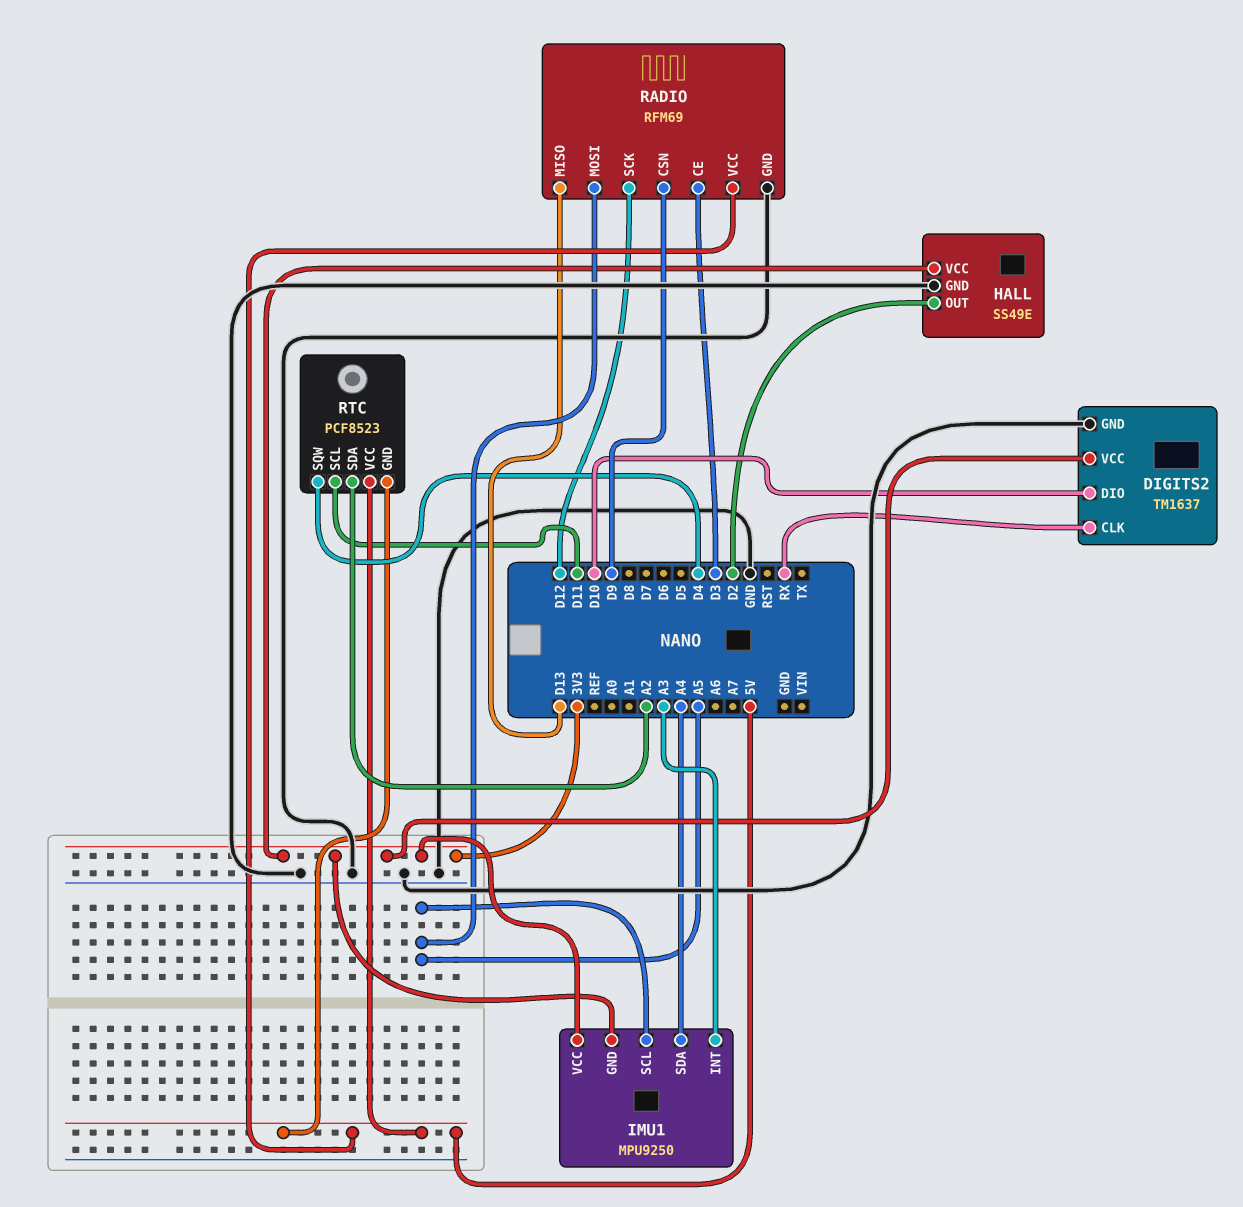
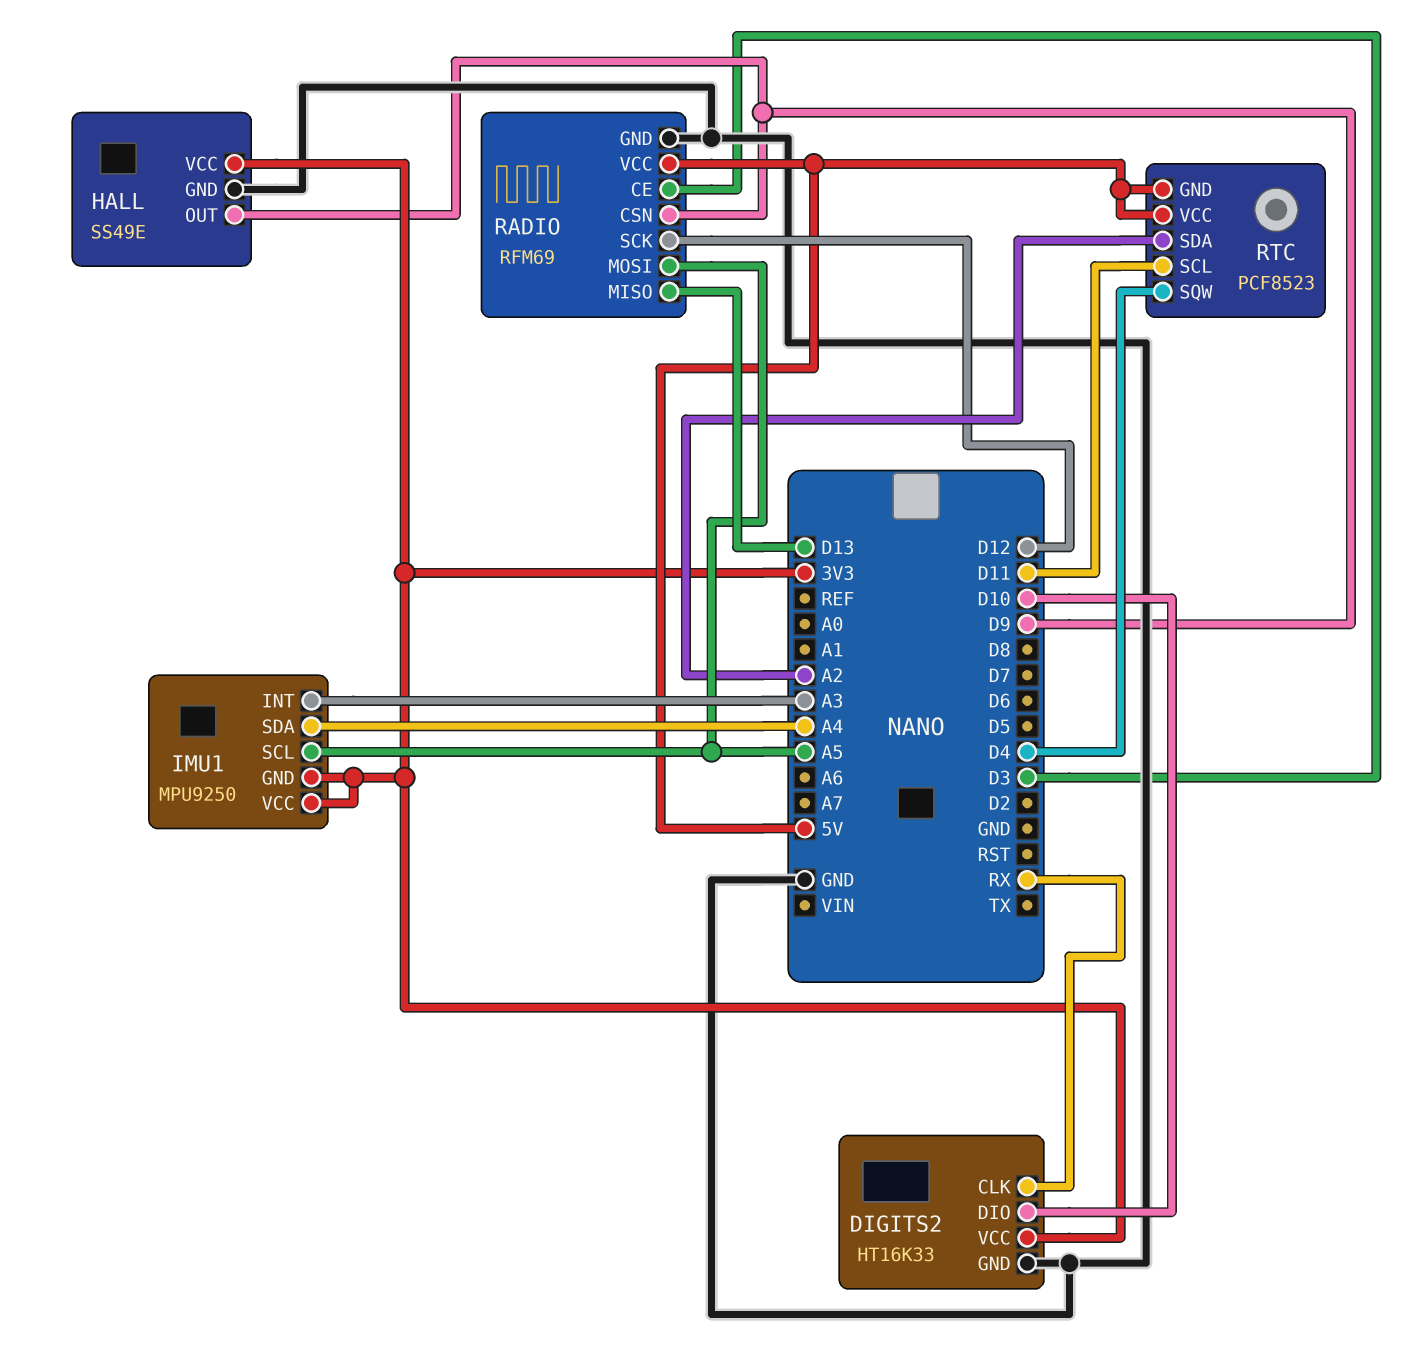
DIGITS2: TM1637 -> HT16K33
HALL pin OUT: D2 -> D9

